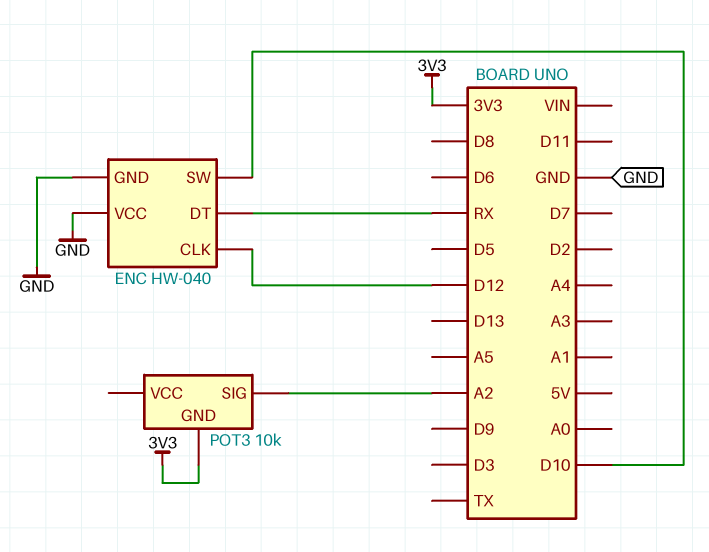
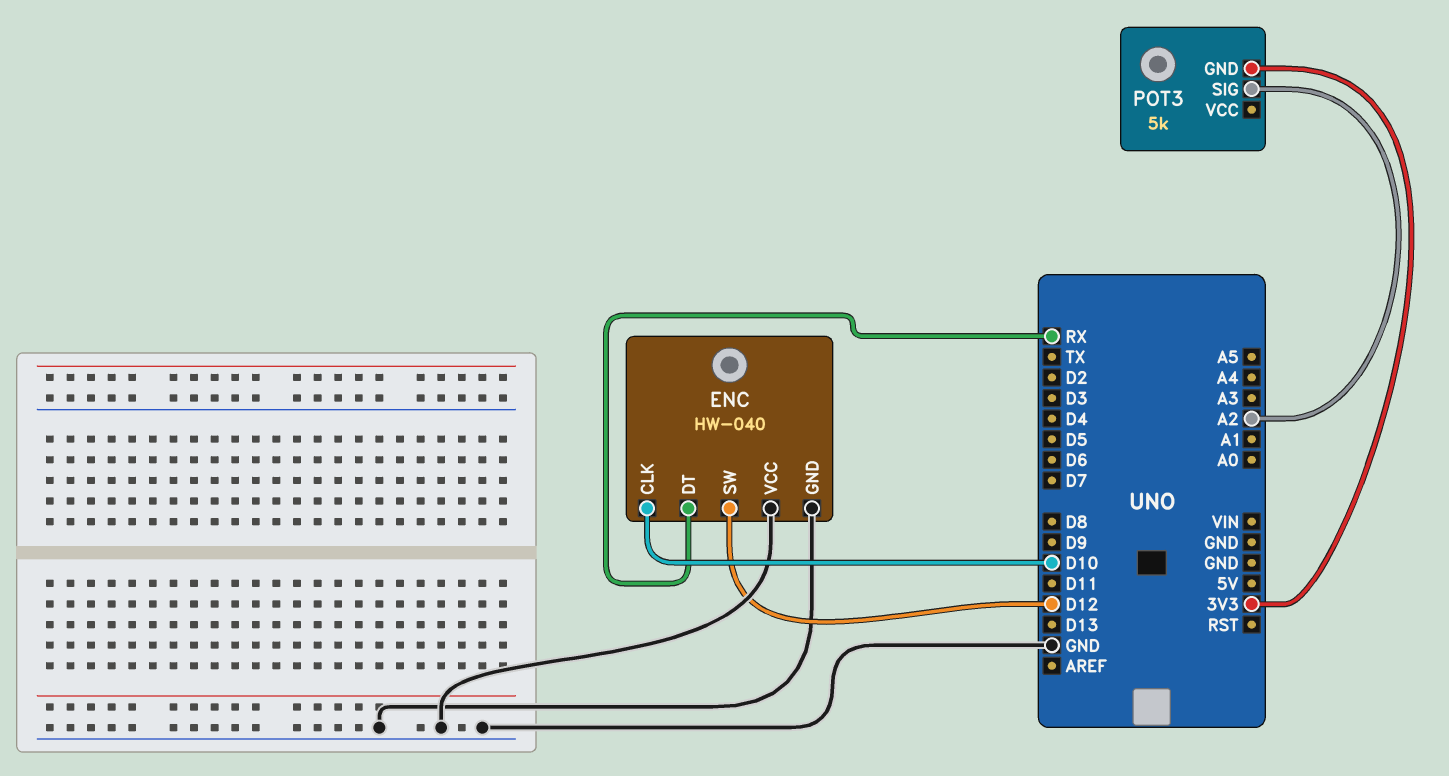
ENC pin CLK: D12 -> D10
ENC pin SW: D10 -> D12
POT3: 10k -> 5k

